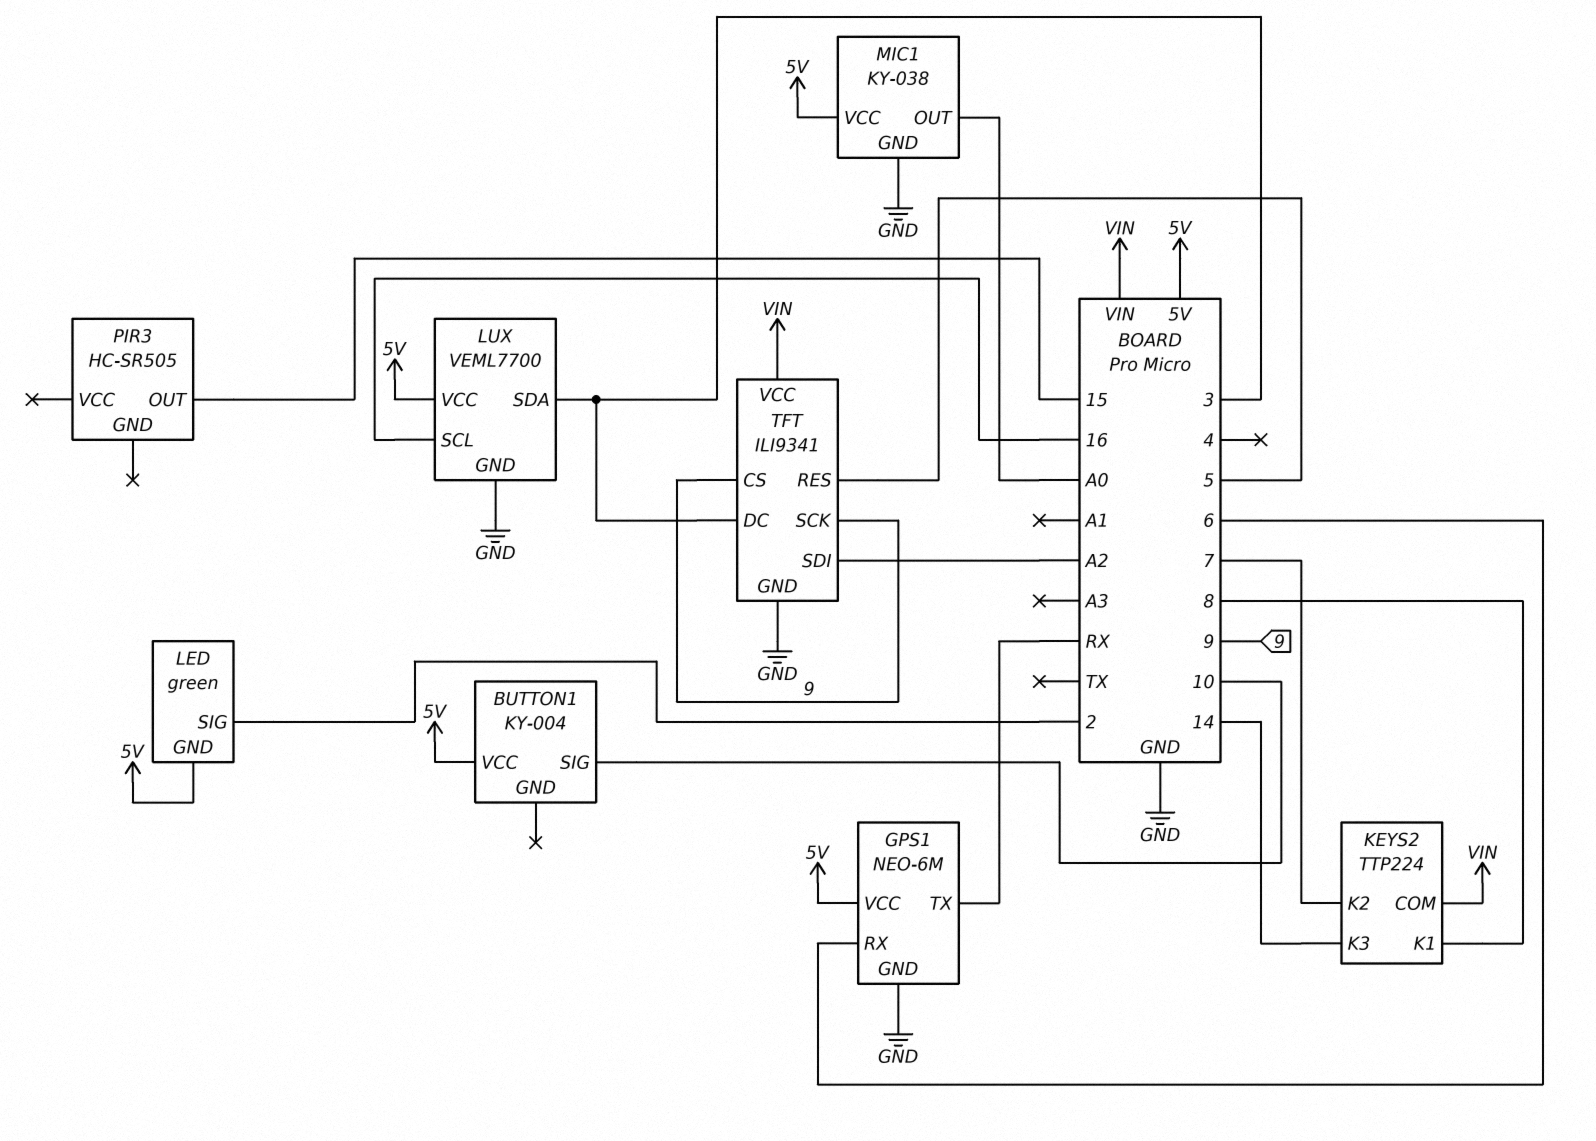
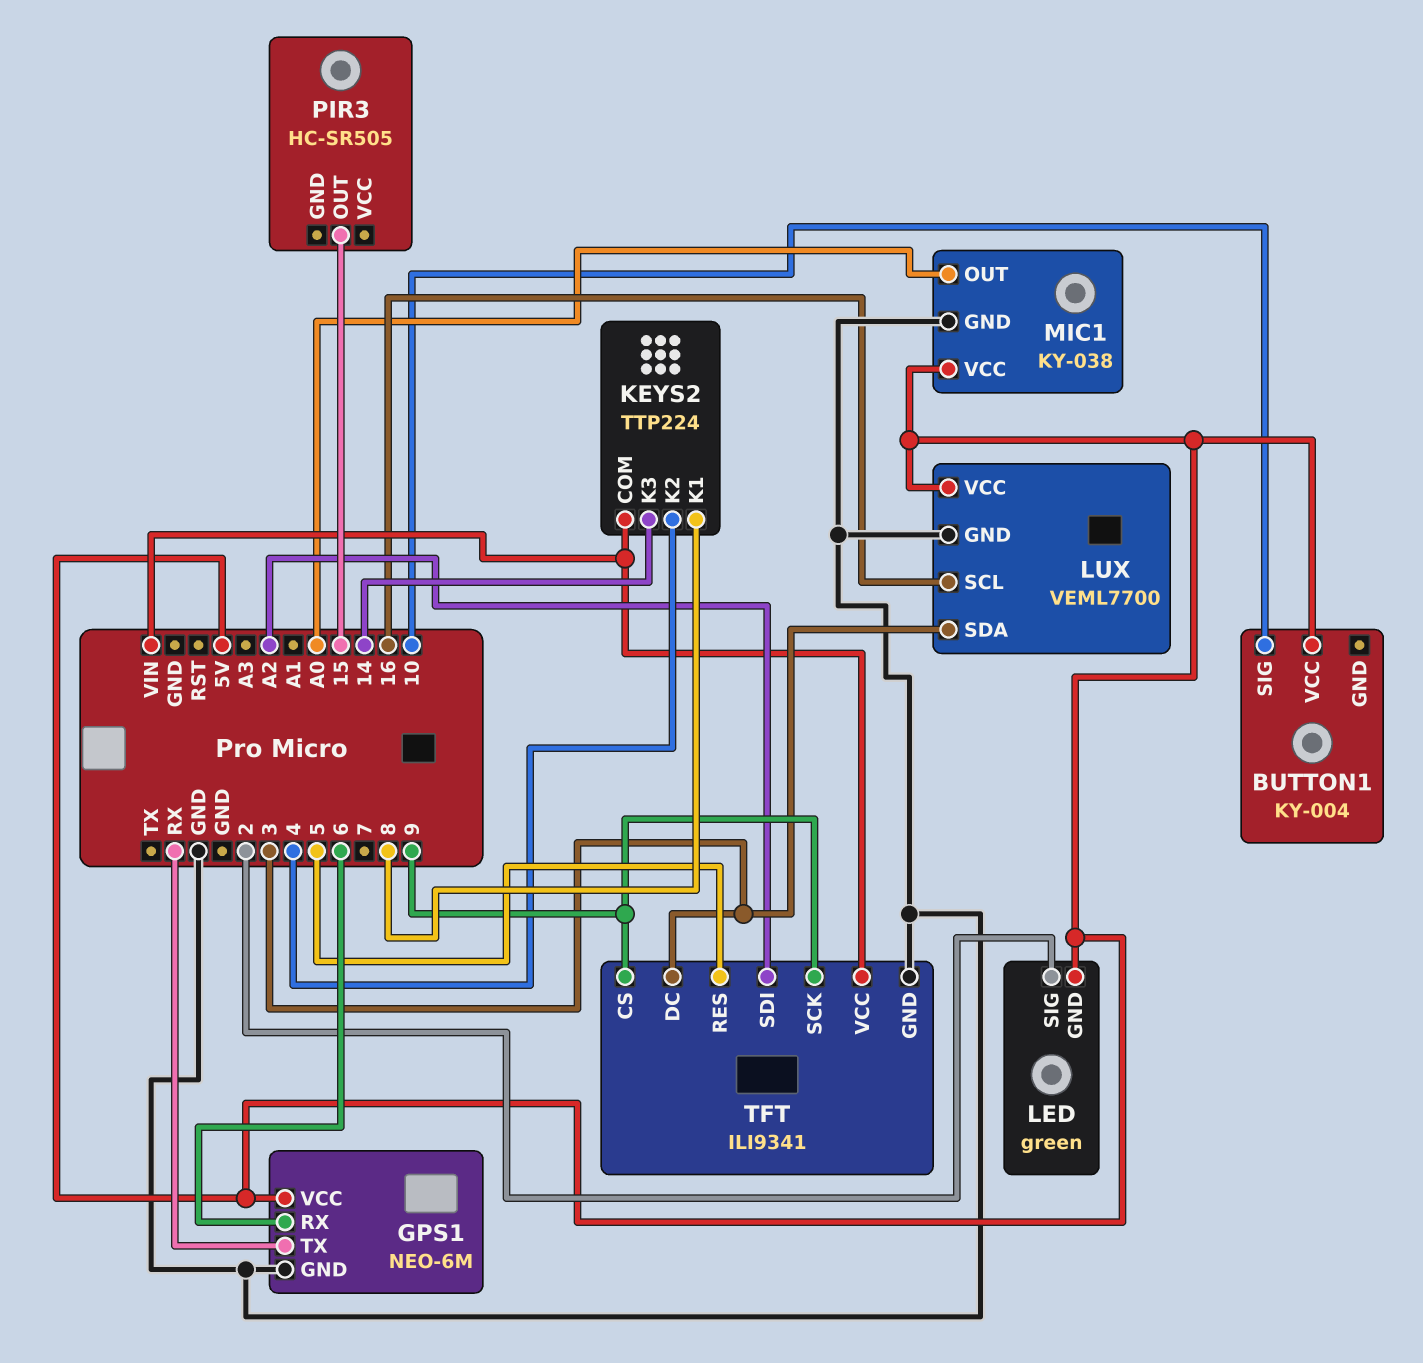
KEYS2 pin K2: 7 -> 4

